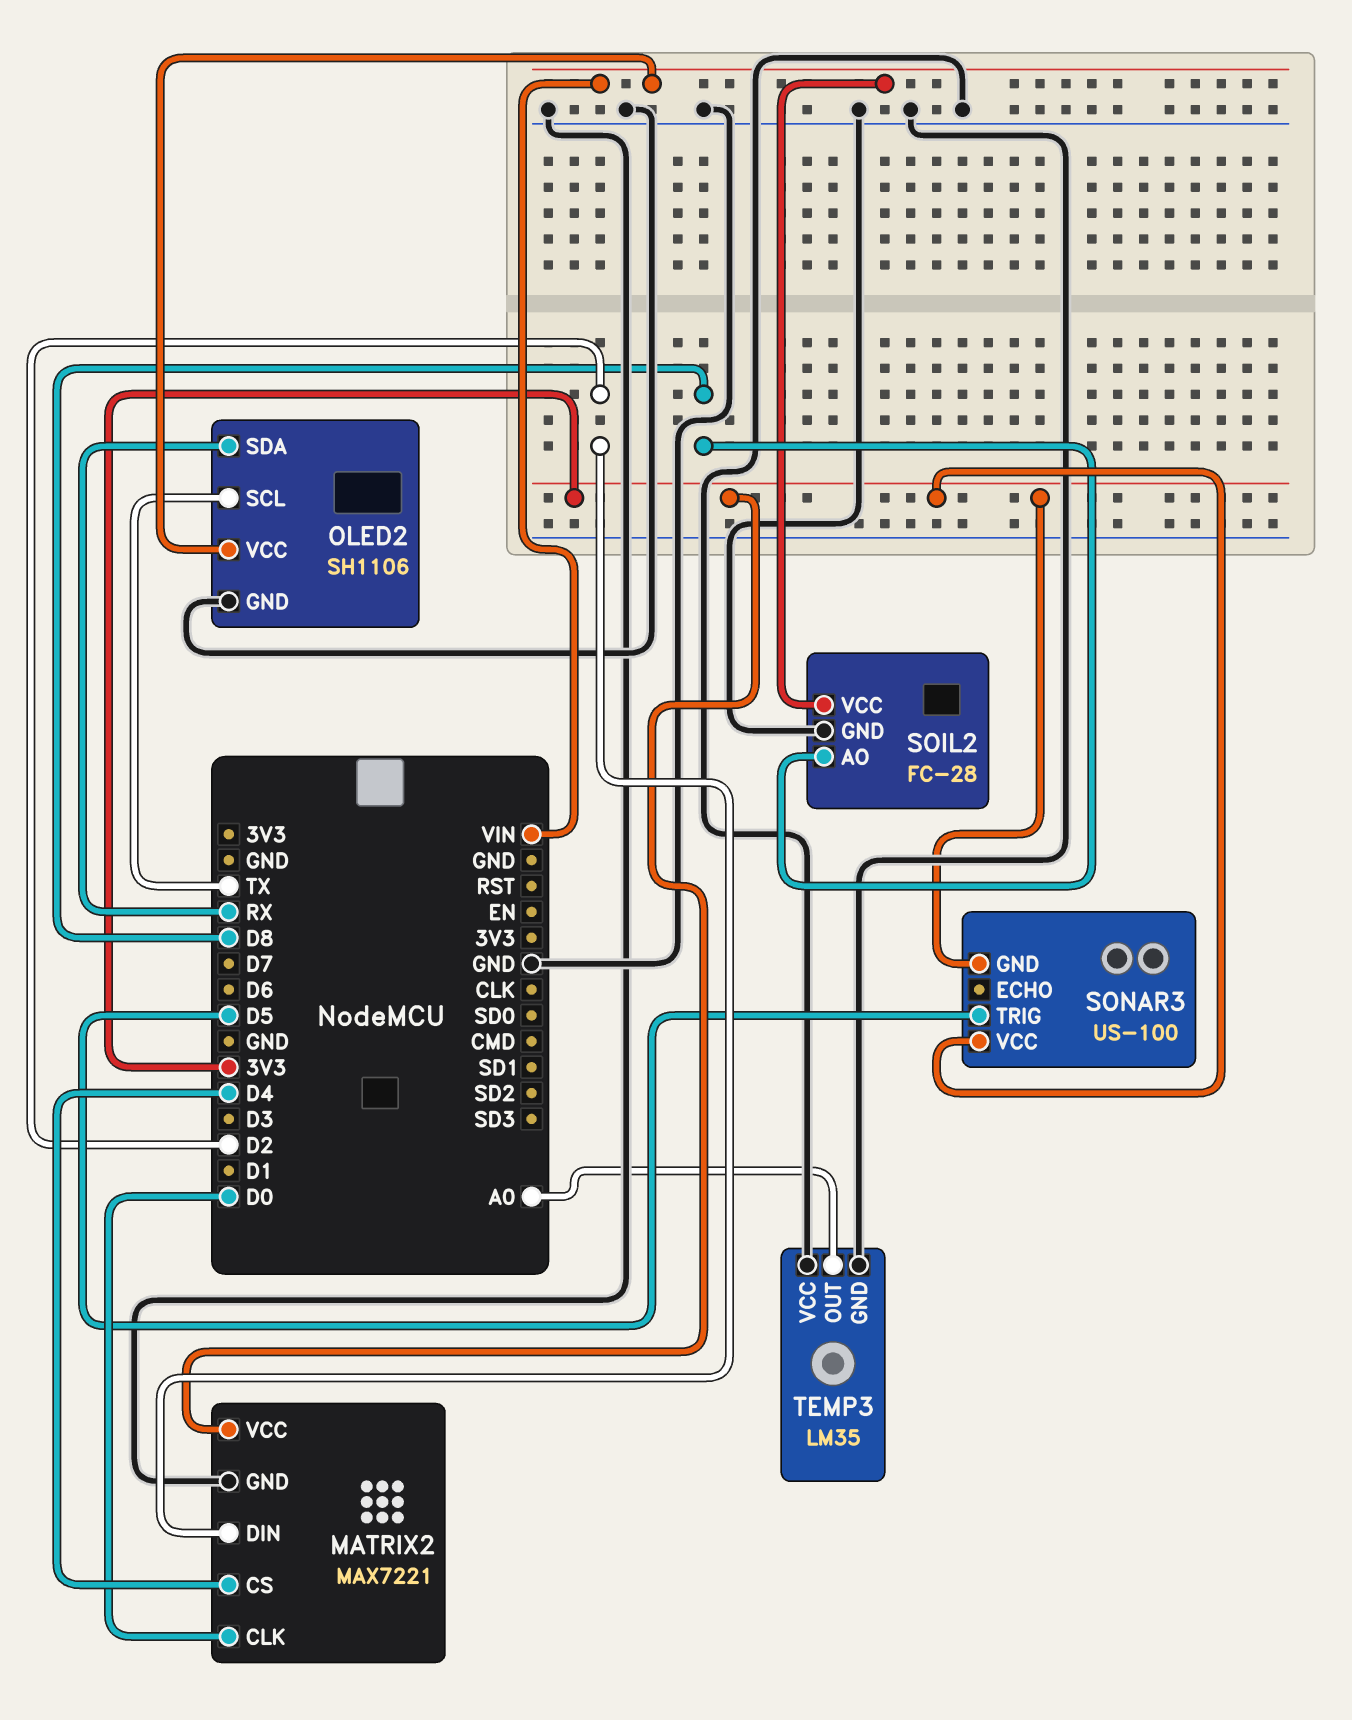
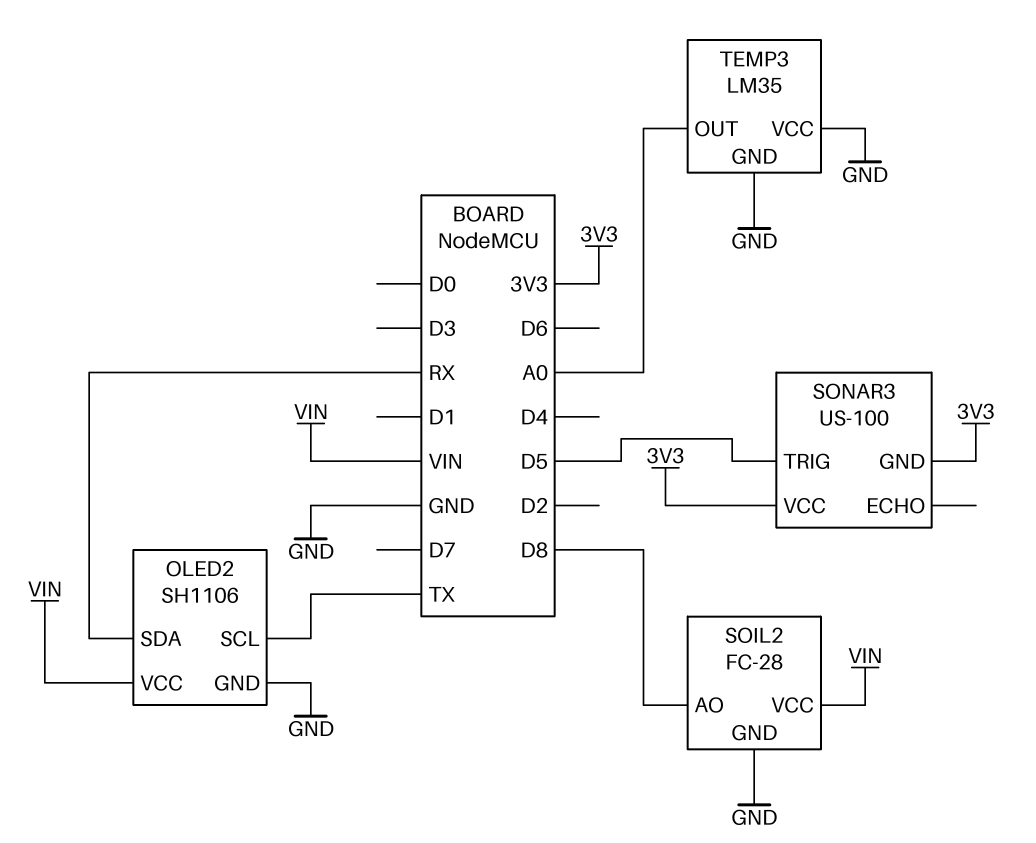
MATRIX2: MAX7221 -> none
MATRIX2 pin CLK: D0 -> none
MATRIX2 pin CS: D4 -> none
MATRIX2 pin DIN: D2 -> none
MATRIX2 pin GND: GND -> none
MATRIX2 pin VCC: 3V3 -> none

